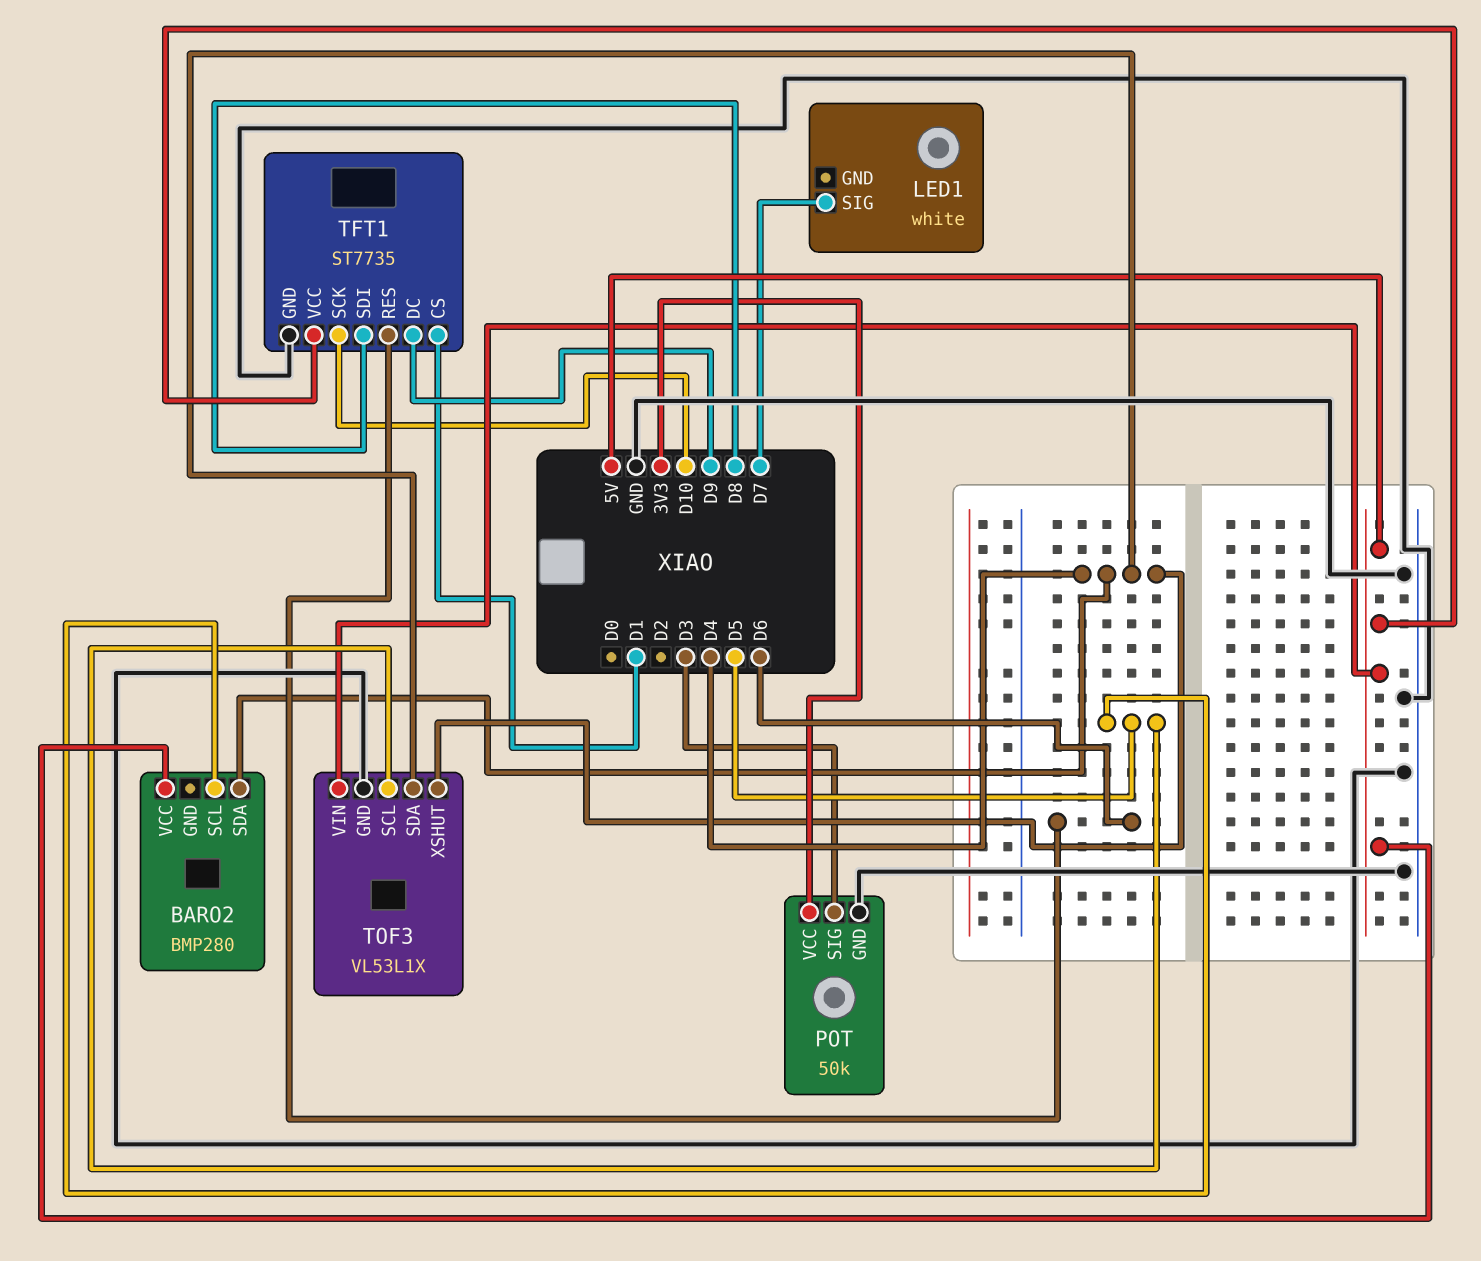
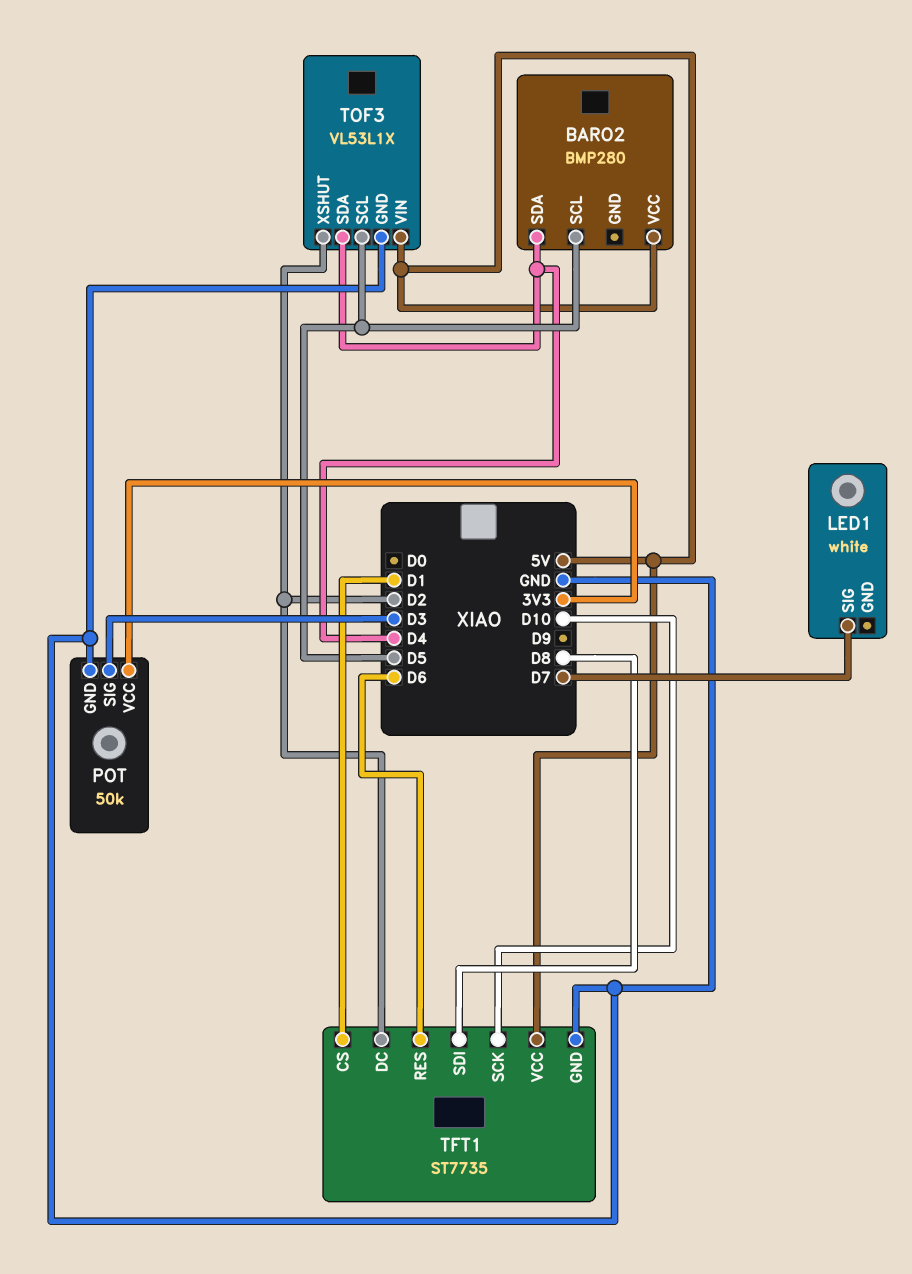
TFT1 pin DC: D9 -> D2
TOF3 pin XSHUT: D4 -> D2

